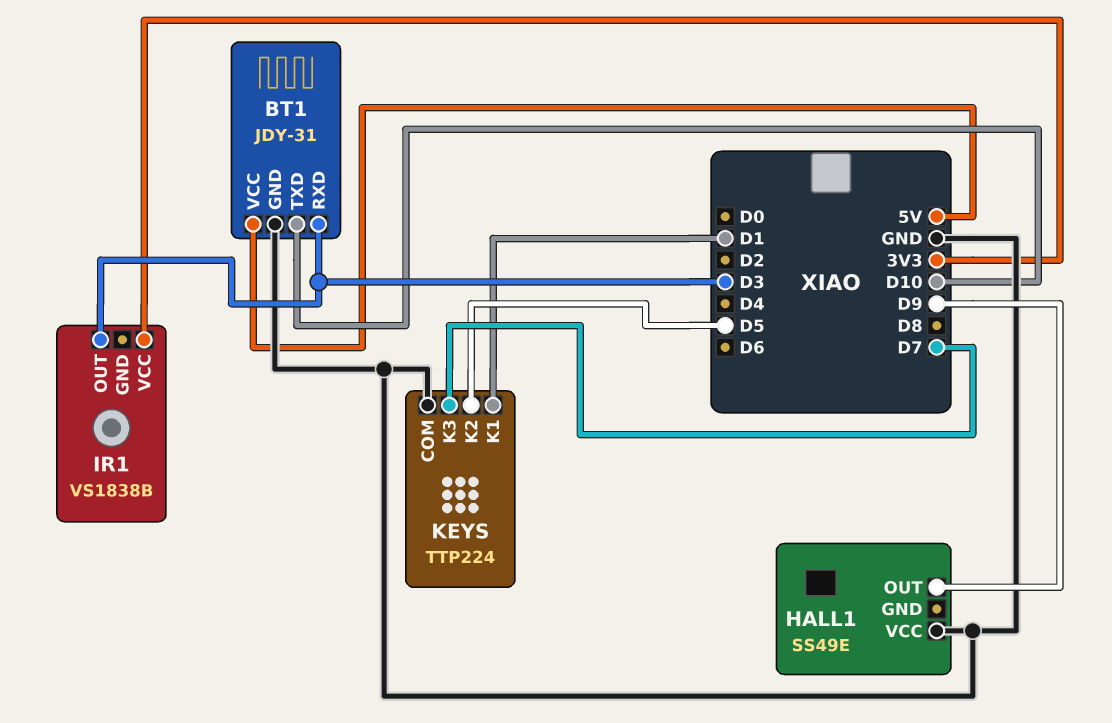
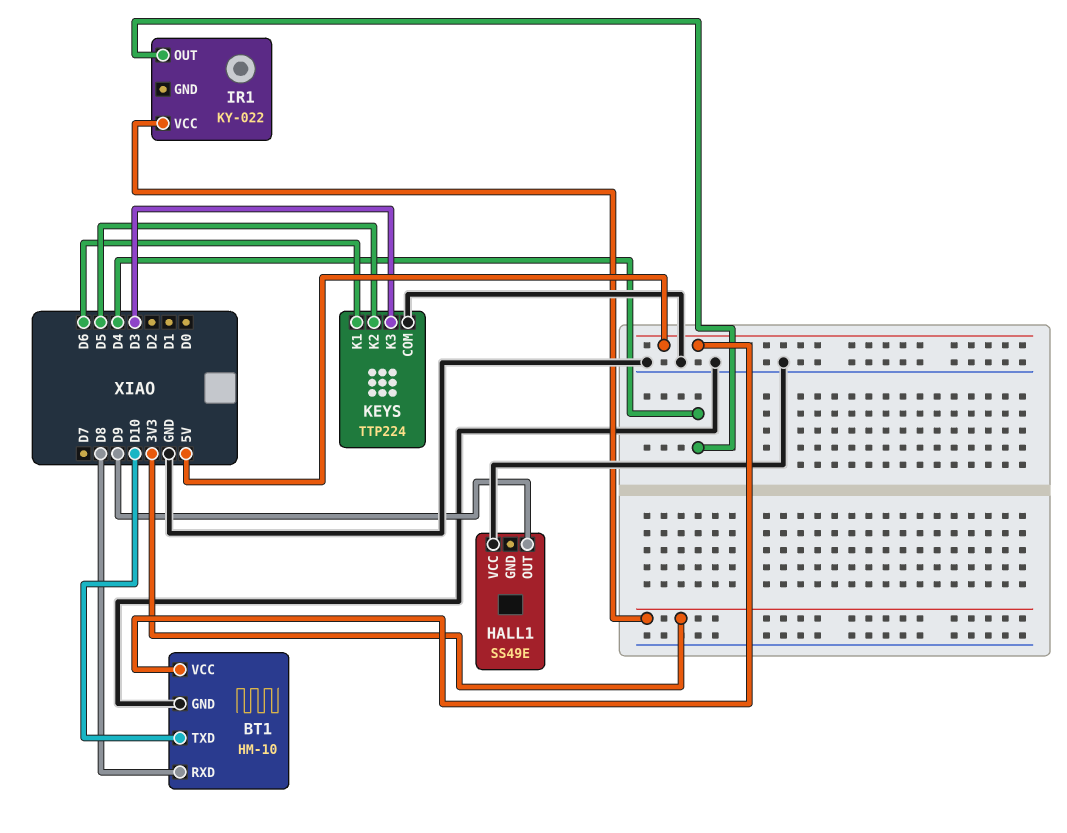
BT1: JDY-31 -> HM-10
BT1 pin RXD: D3 -> D8
IR1: VS1838B -> KY-022
IR1 pin OUT: D3 -> D4
KEYS pin K1: D1 -> D6
KEYS pin K3: D7 -> D3

